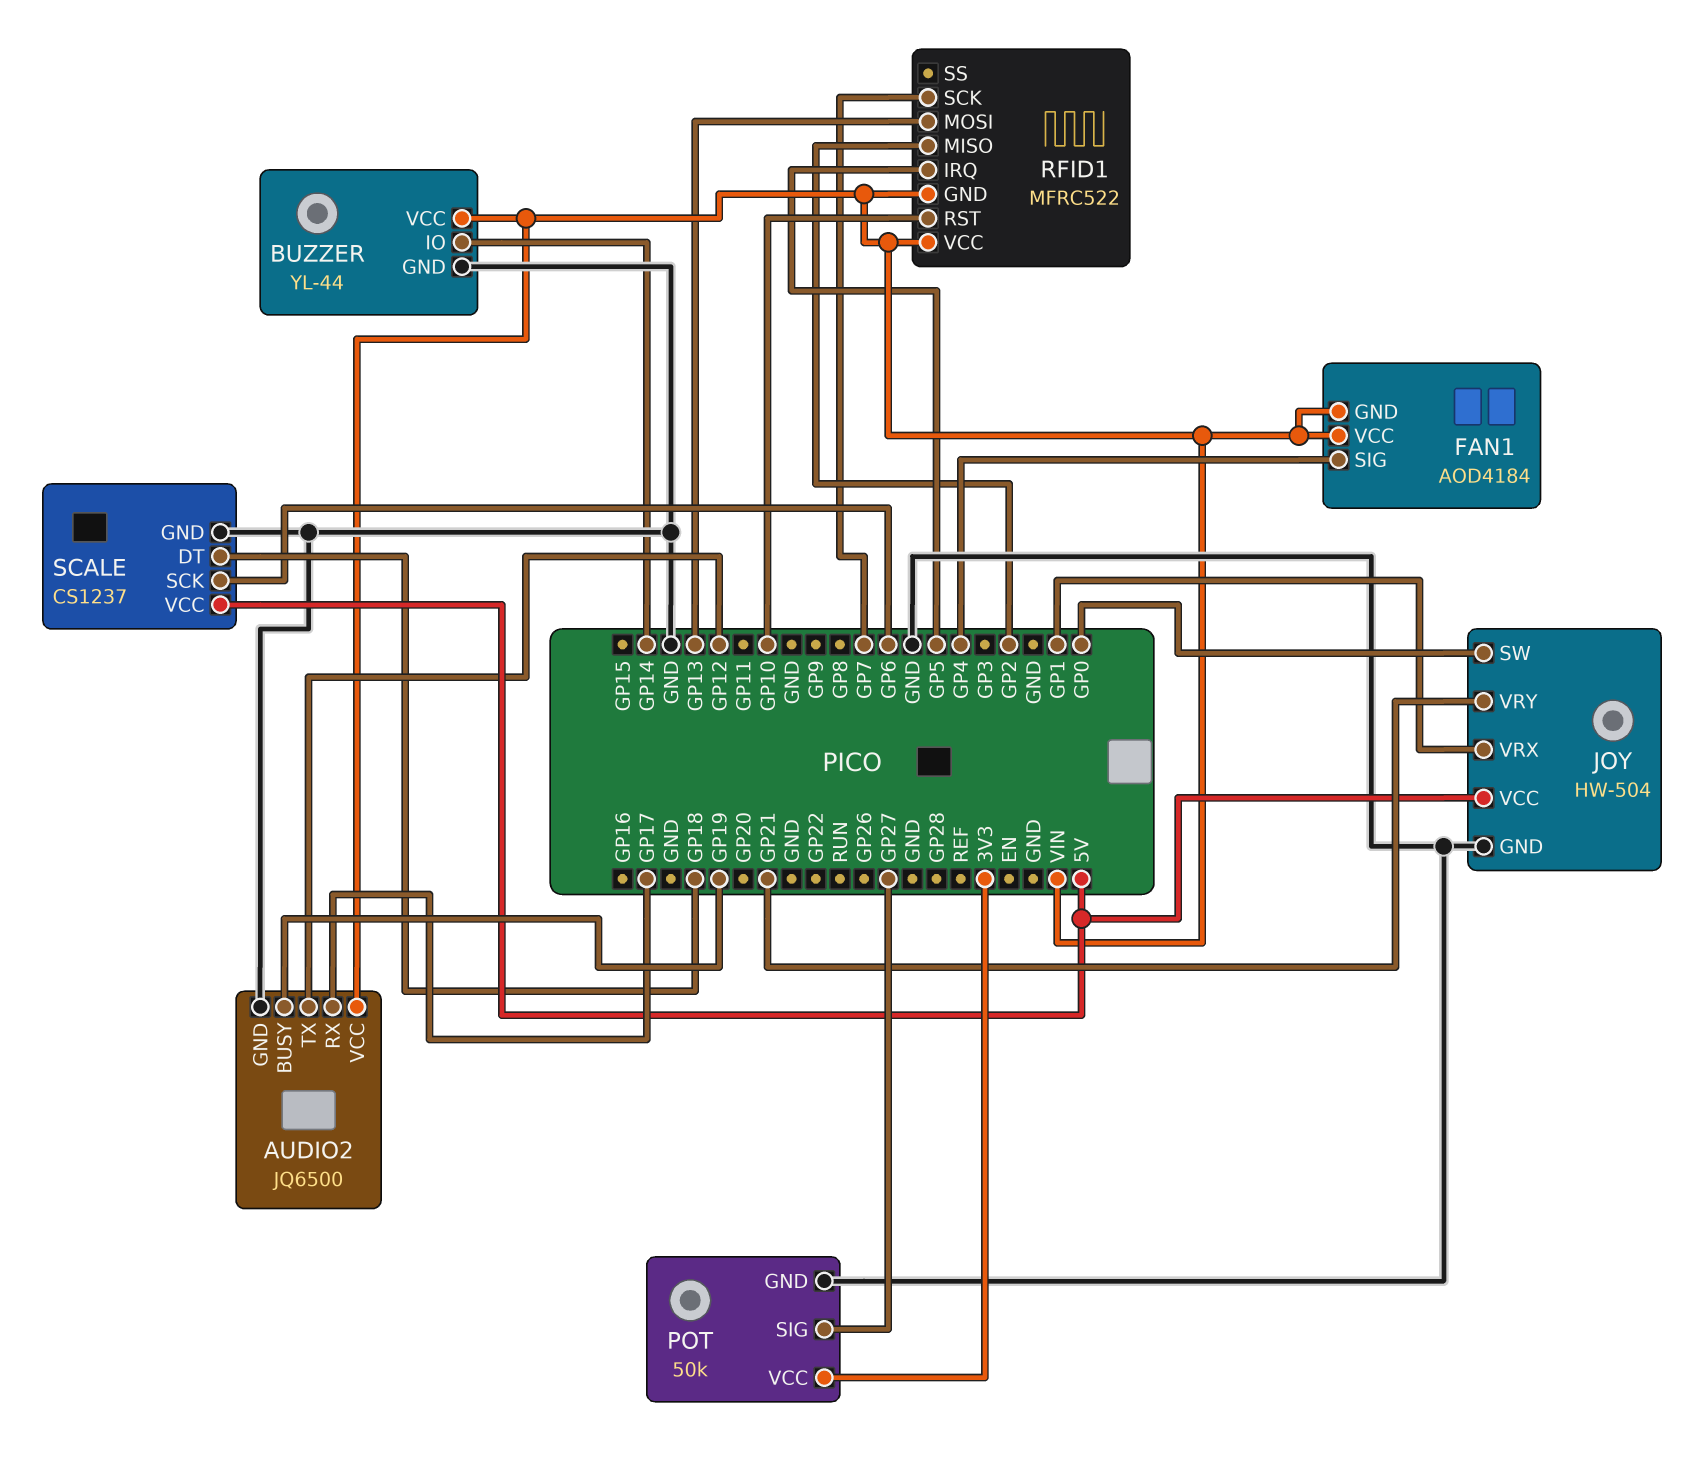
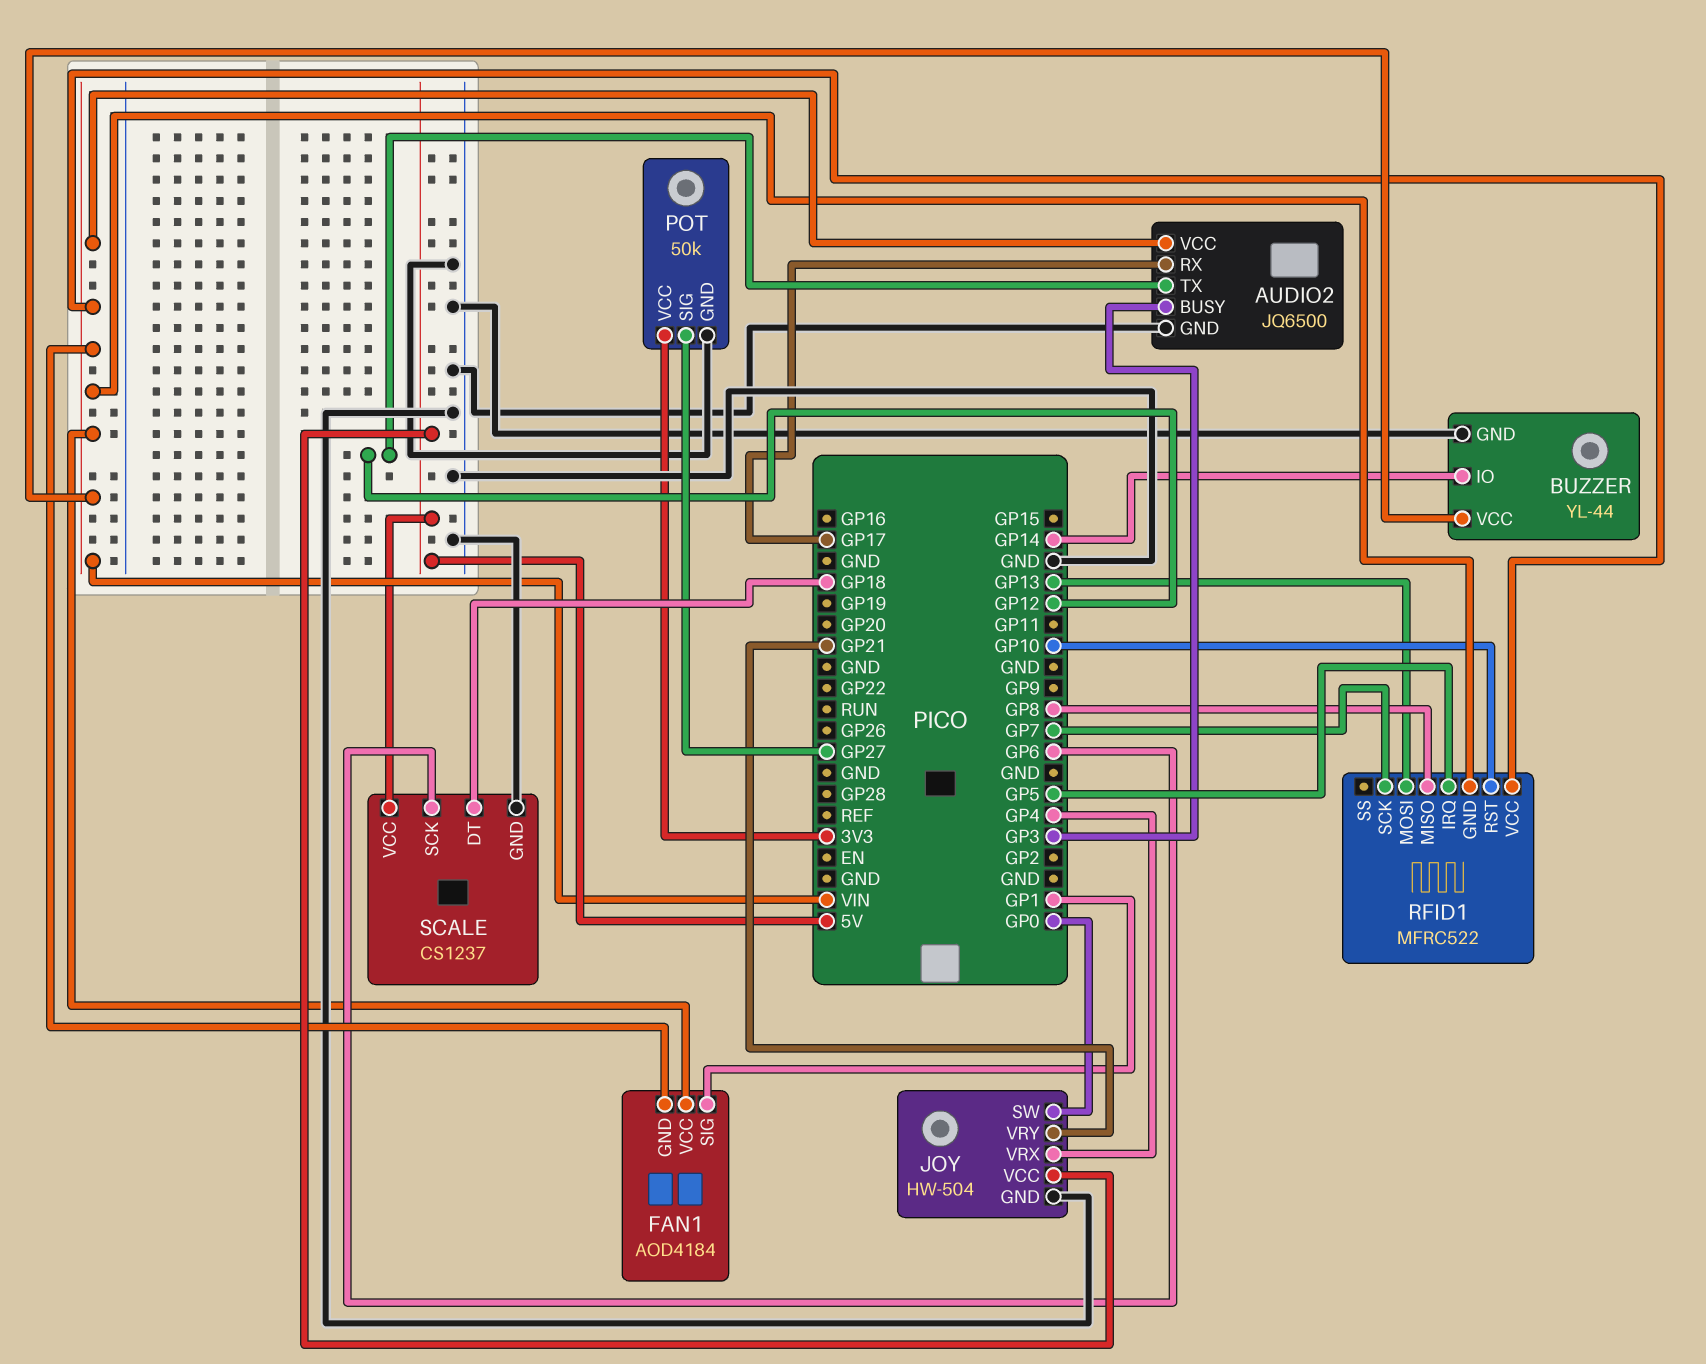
AUDIO2 pin BUSY: GP19 -> GP3
FAN1 pin SIG: GP4 -> GP1
JOY pin VRX: GP1 -> GP4
RFID1 pin MISO: GP2 -> GP8

